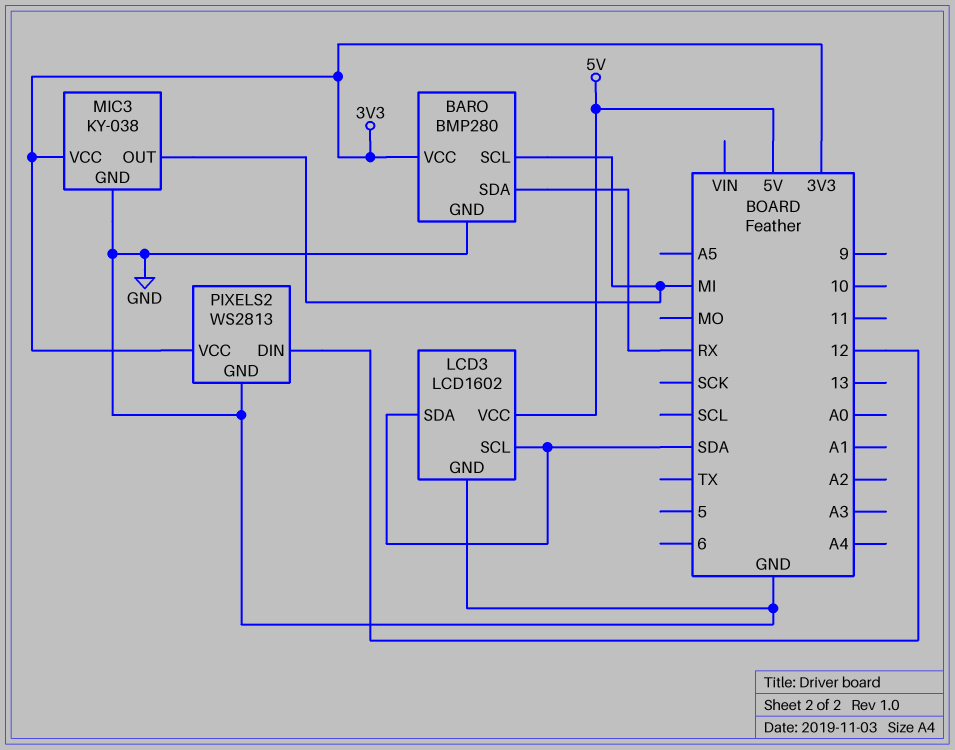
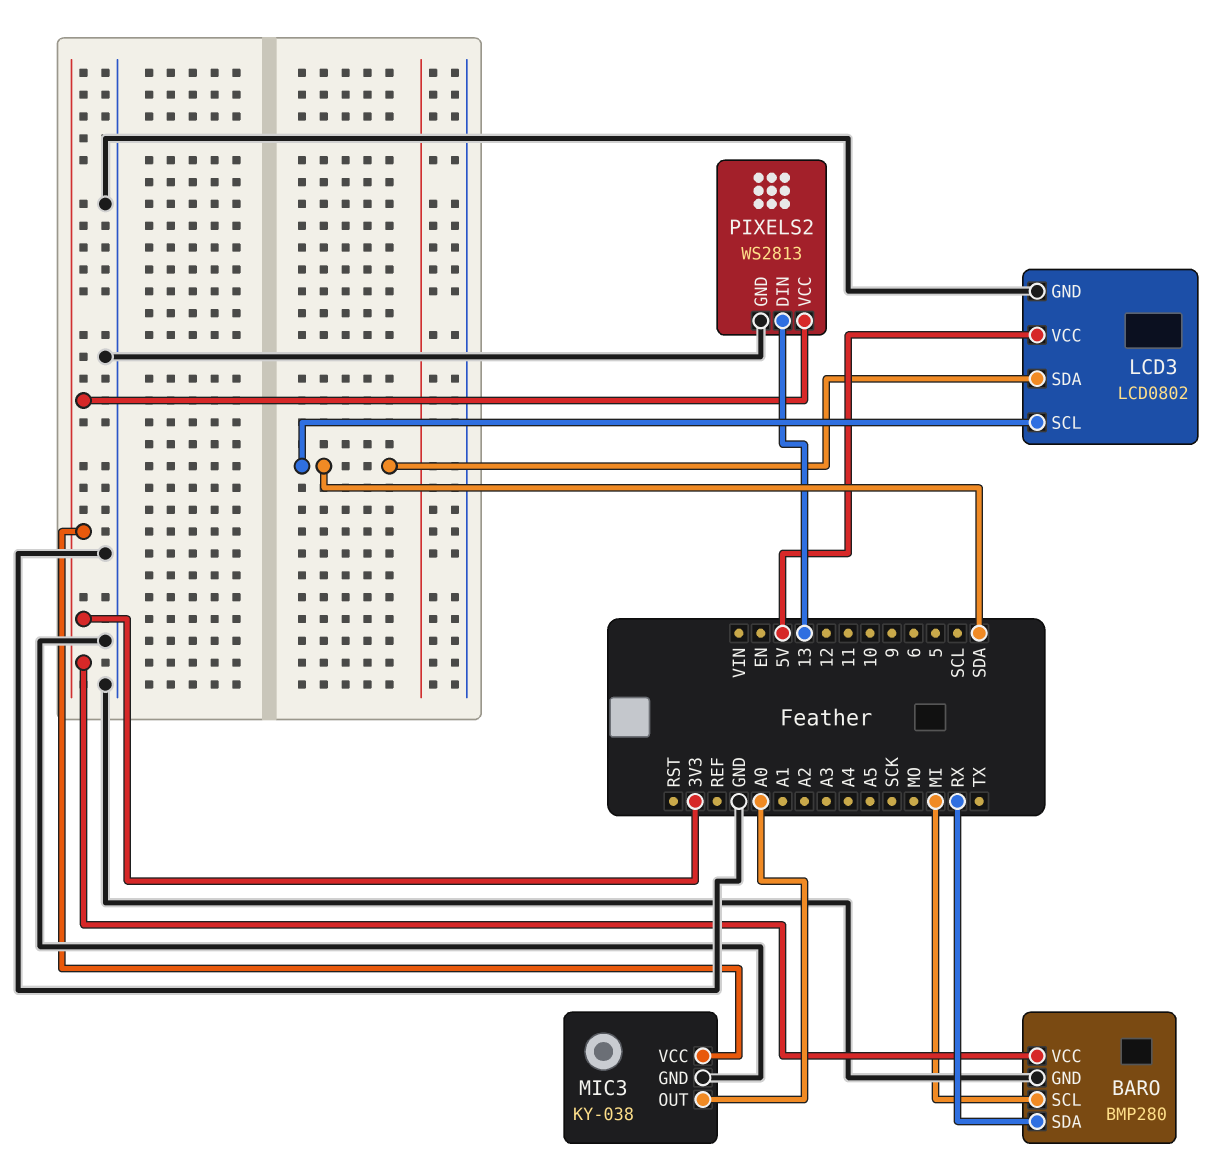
LCD3: LCD1602 -> LCD0802
MIC3 pin OUT: MI -> A0
PIXELS2 pin DIN: 12 -> 13

